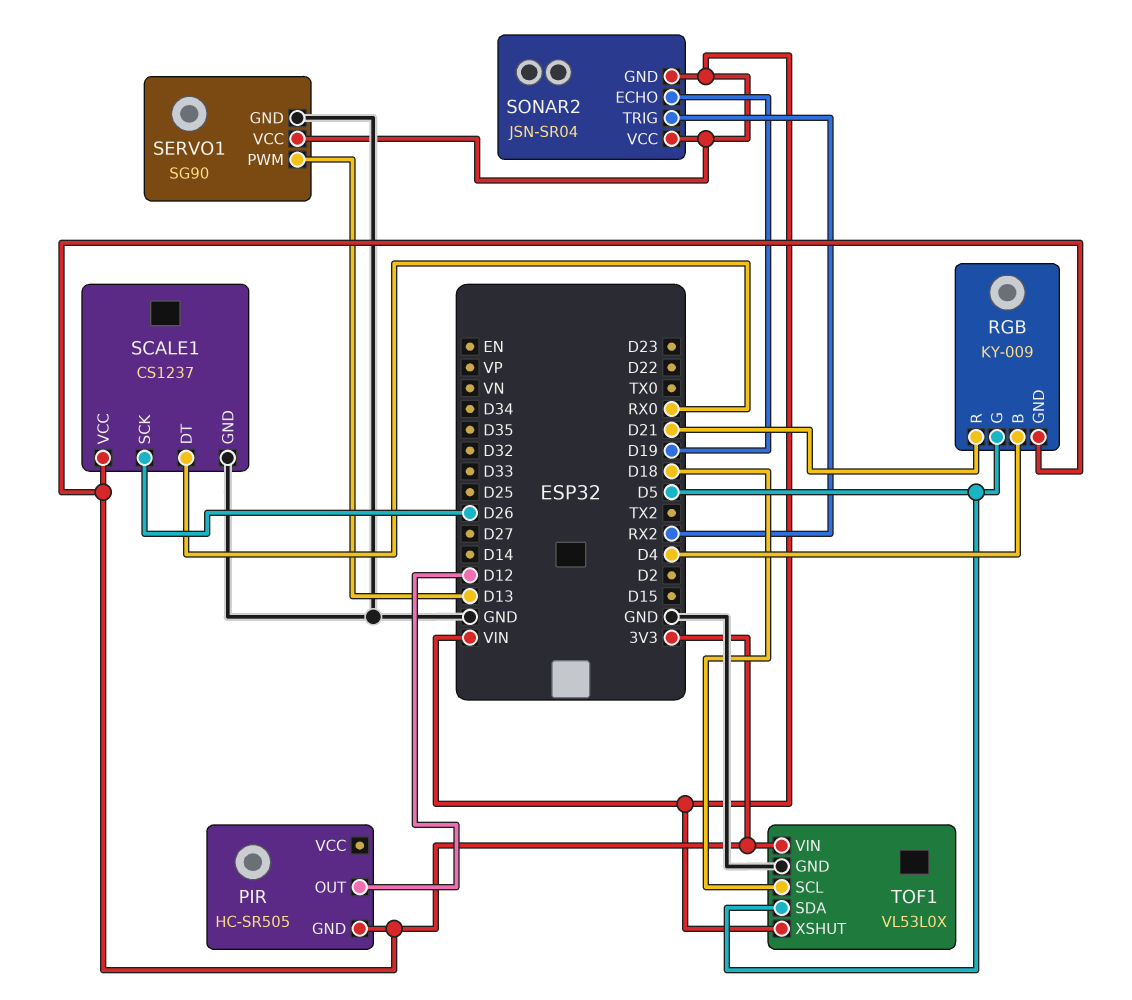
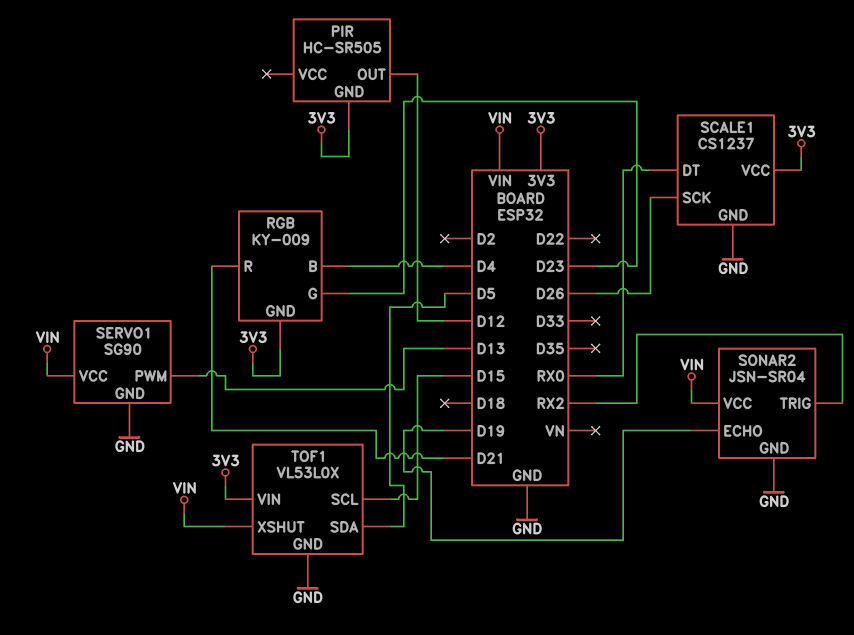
RGB pin G: D5 -> D23
SONAR2 pin GND: VIN -> GND
TOF1 pin SCL: D18 -> D15

